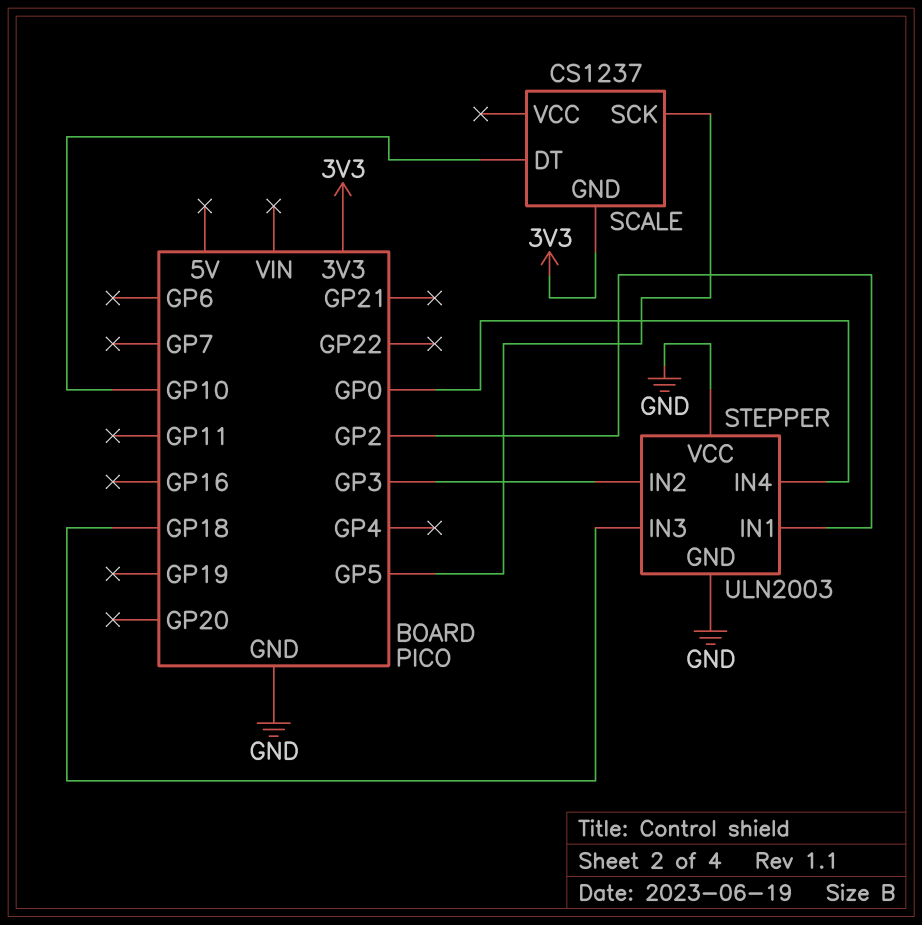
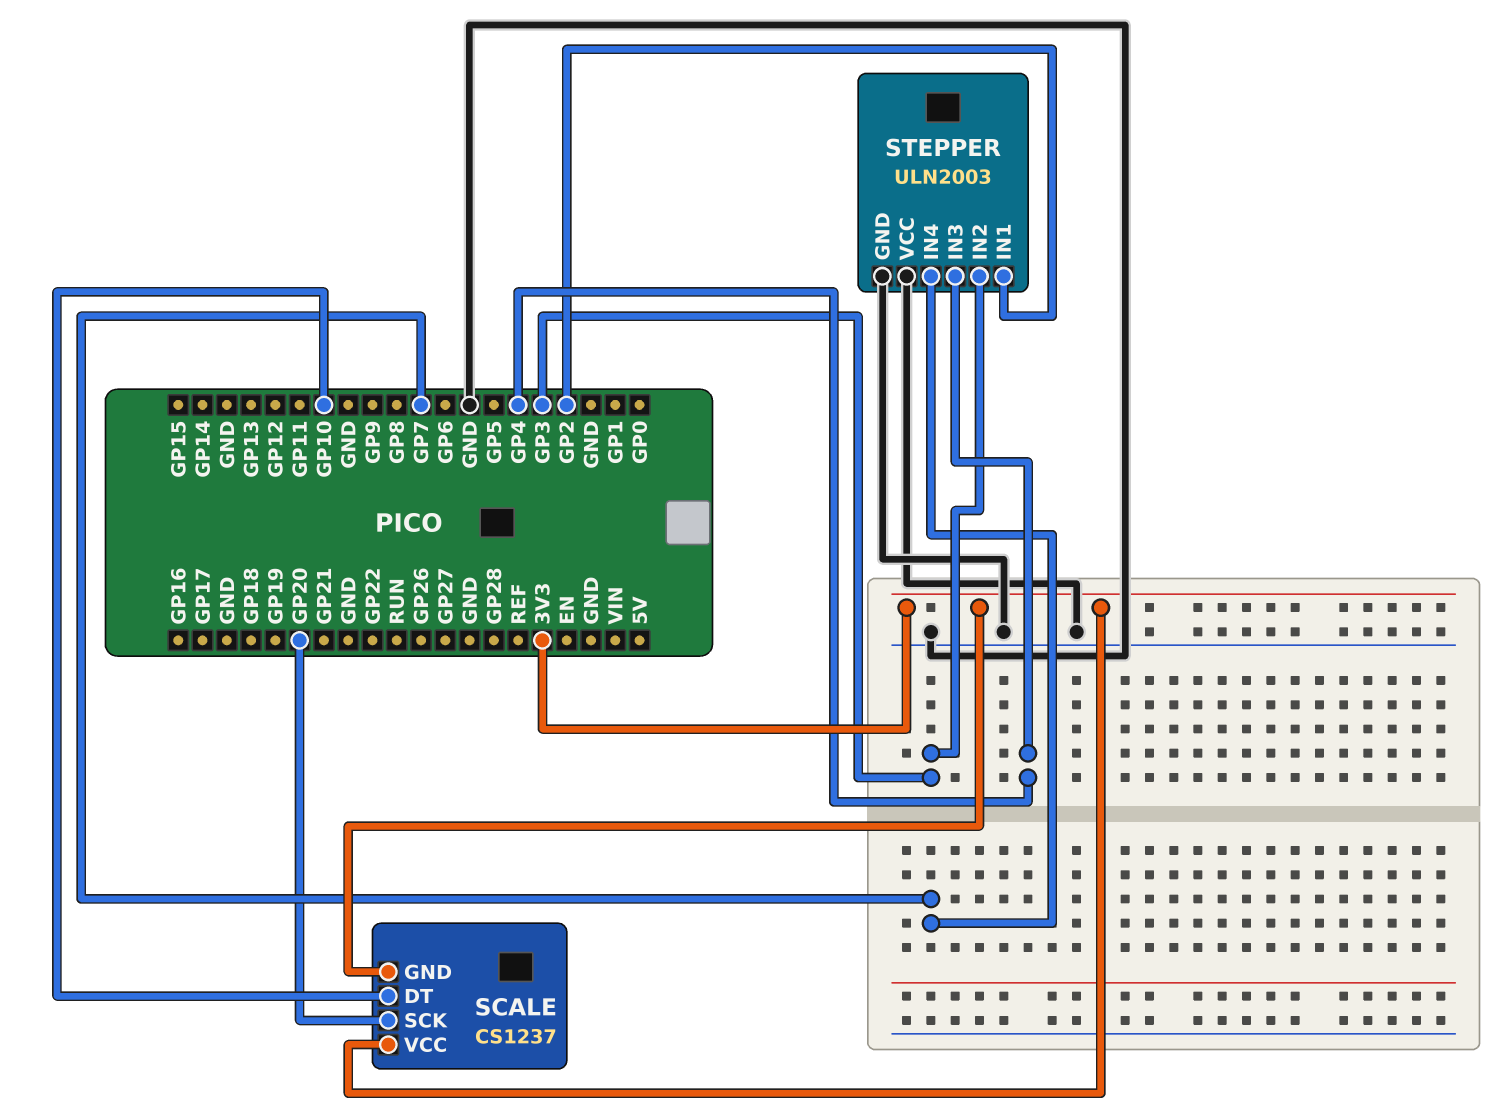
SCALE pin SCK: GP5 -> GP20
SCALE pin VCC: none -> 3V3
STEPPER pin IN3: GP18 -> GP4
STEPPER pin IN4: GP0 -> GP7

